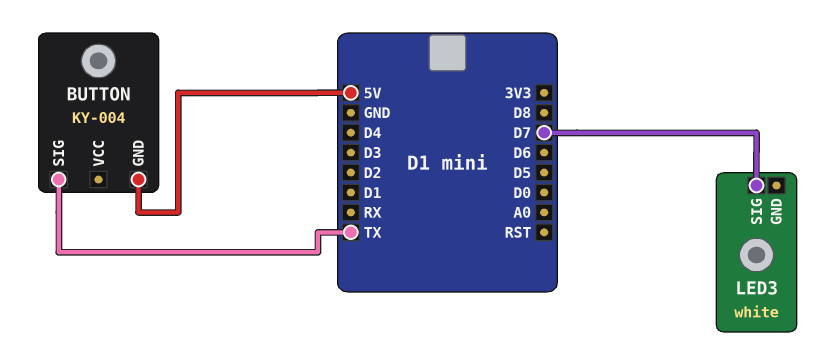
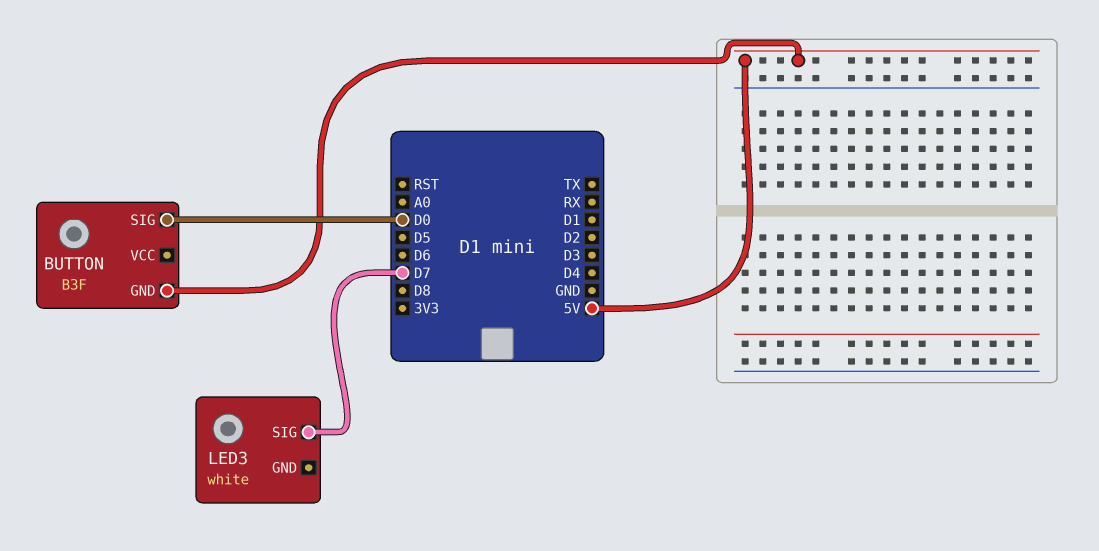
BUTTON: KY-004 -> B3F
BUTTON pin SIG: TX -> D0

